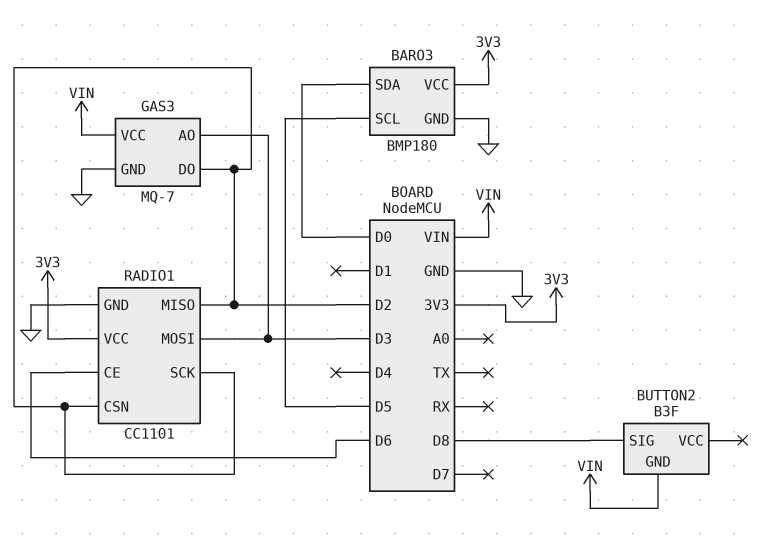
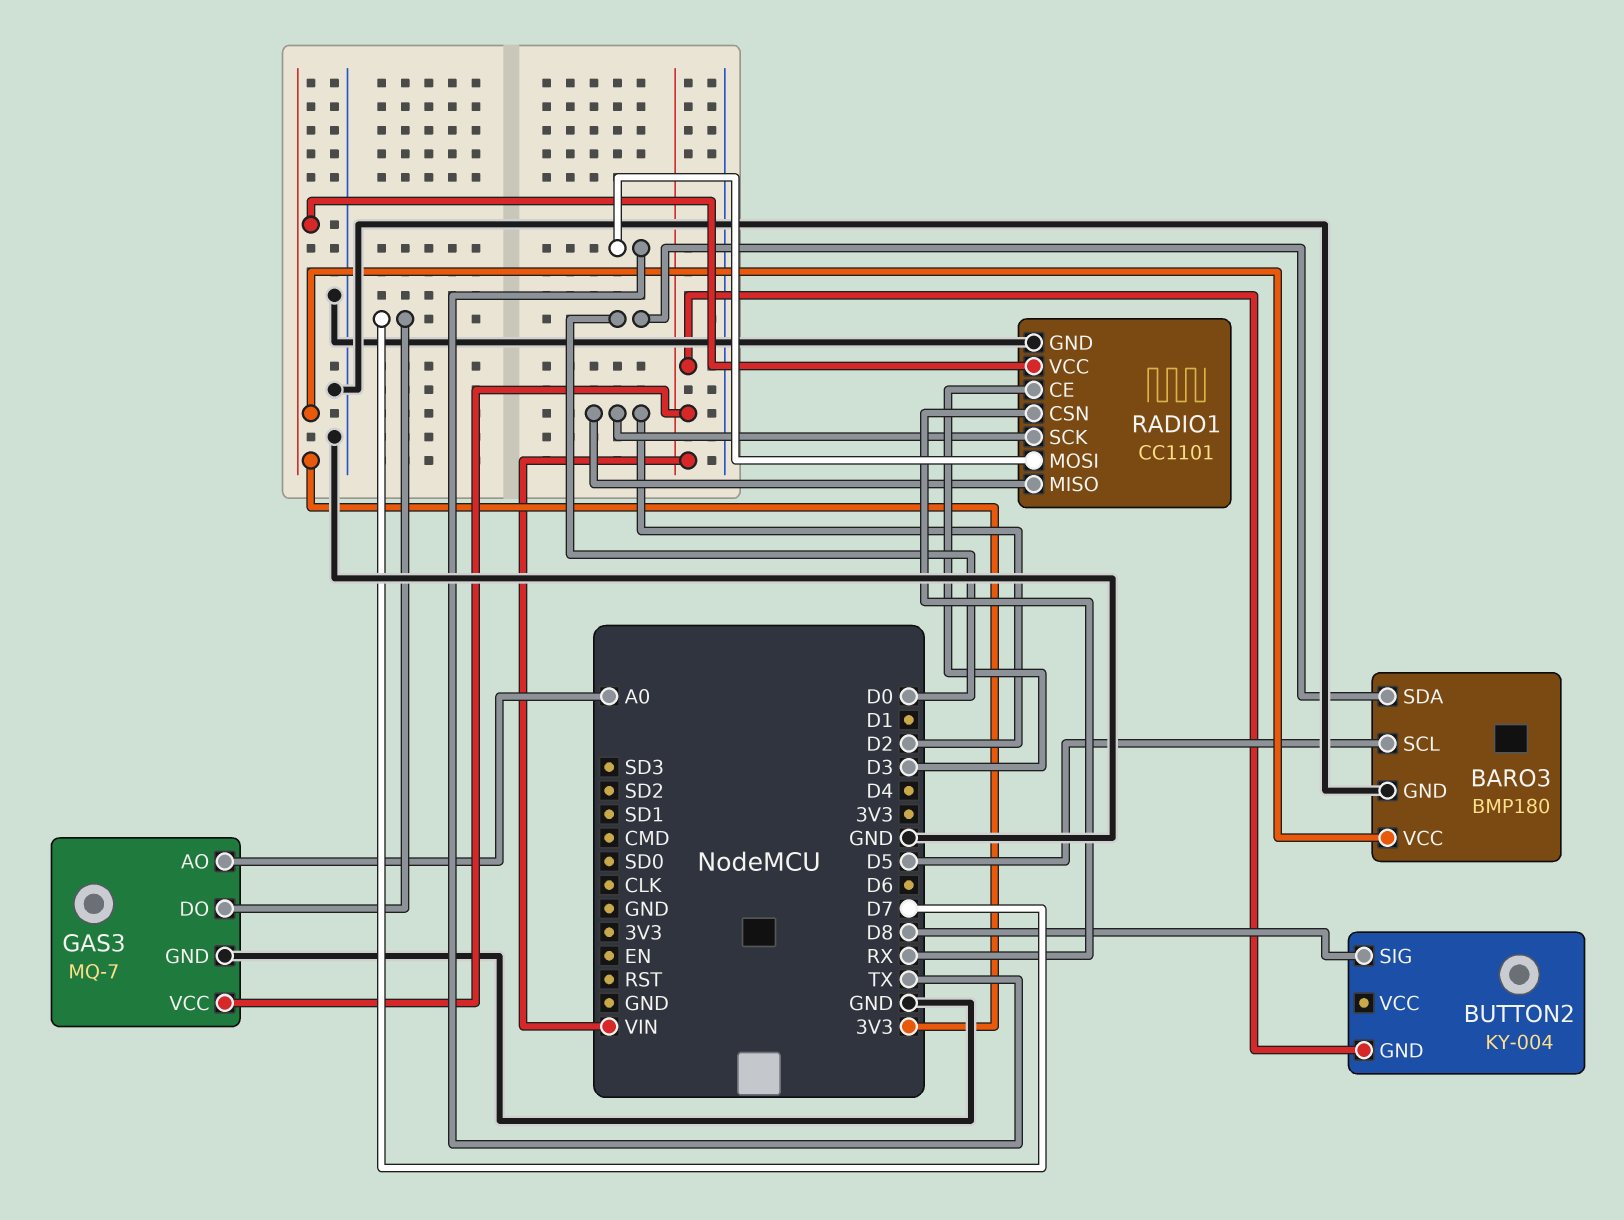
BUTTON2: B3F -> KY-004
GAS3 pin AO: D3 -> A0
GAS3 pin DO: D2 -> D7
RADIO1 pin CE: D6 -> D3
RADIO1 pin CSN: D2 -> RX
RADIO1 pin MOSI: D3 -> TX

